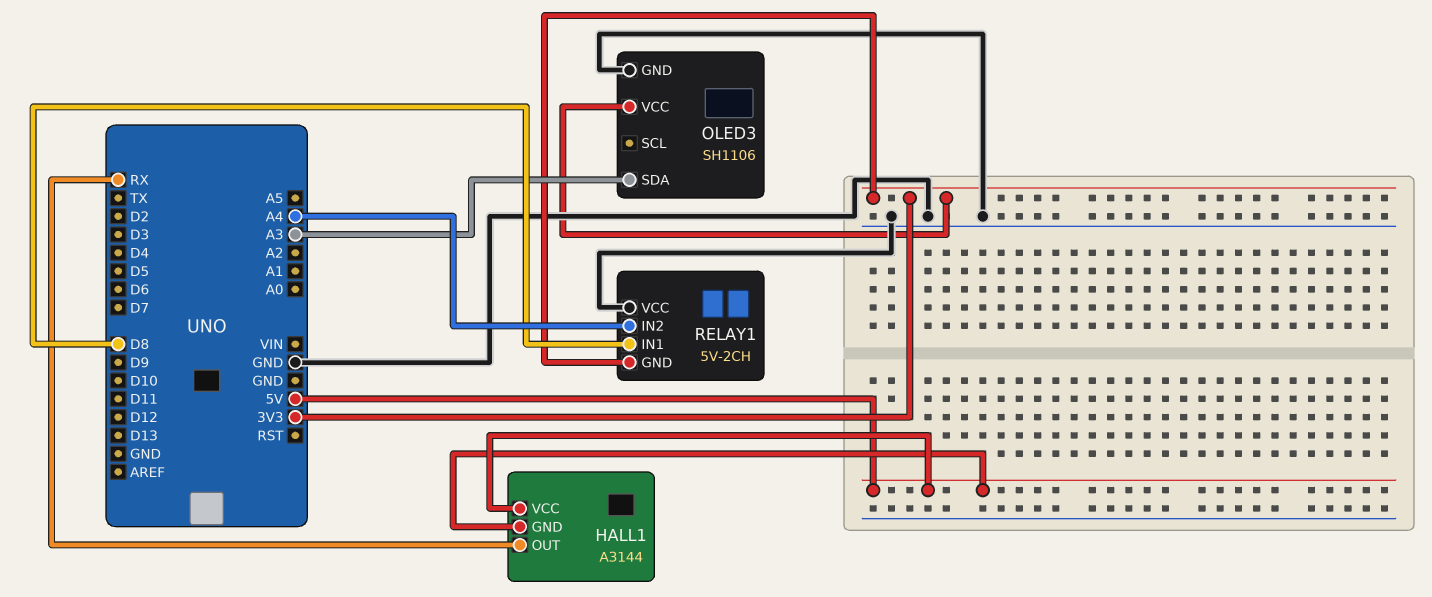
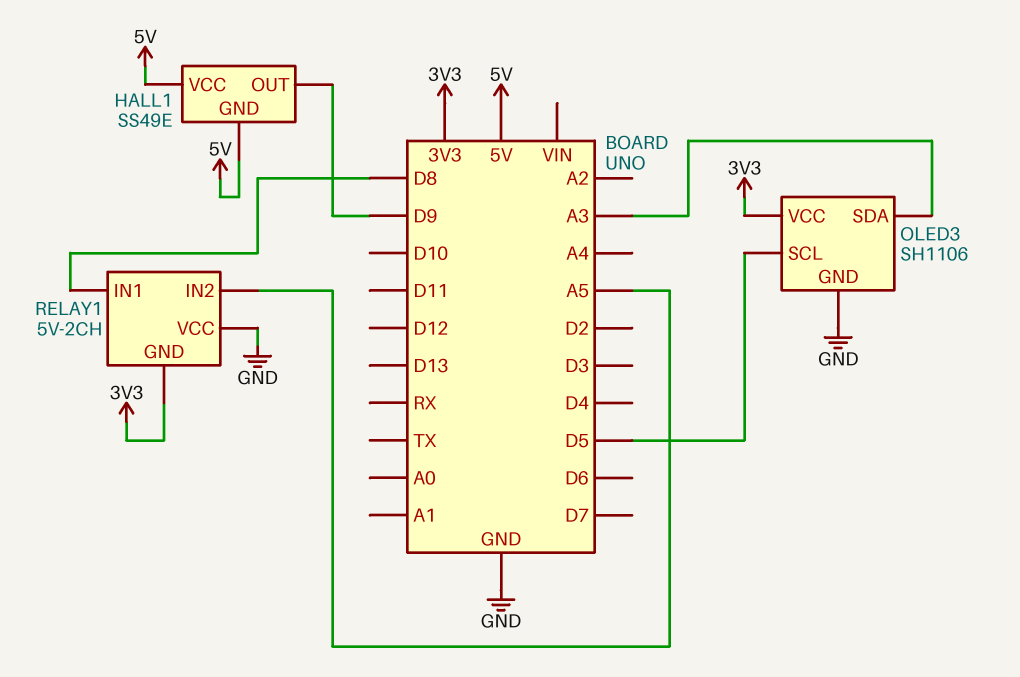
HALL1: A3144 -> SS49E
HALL1 pin OUT: RX -> D9
OLED3 pin SCL: none -> D5
RELAY1 pin IN2: A4 -> A5

